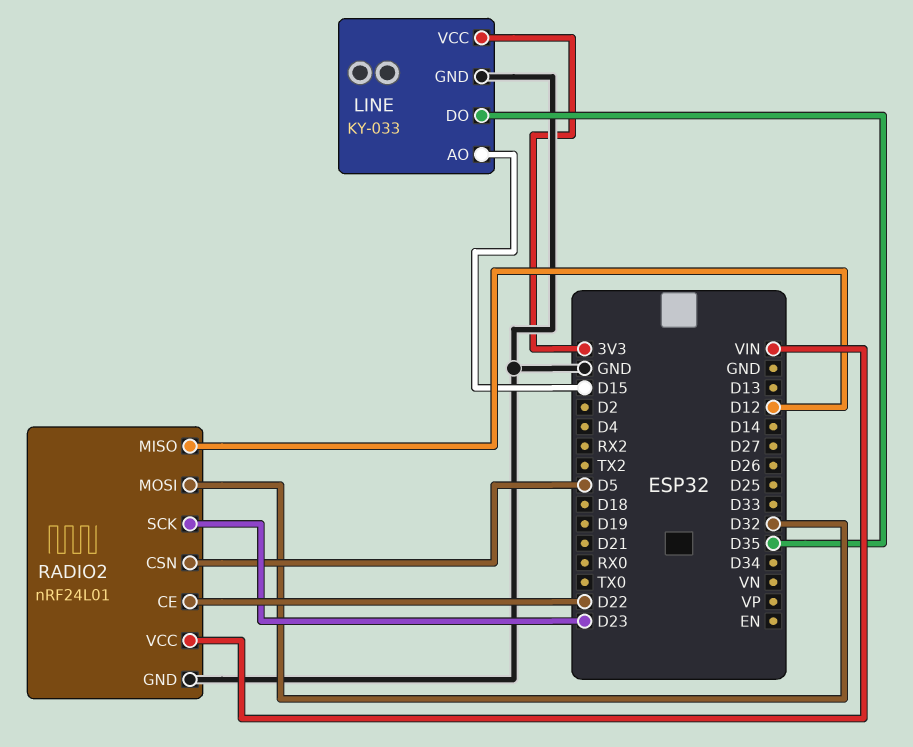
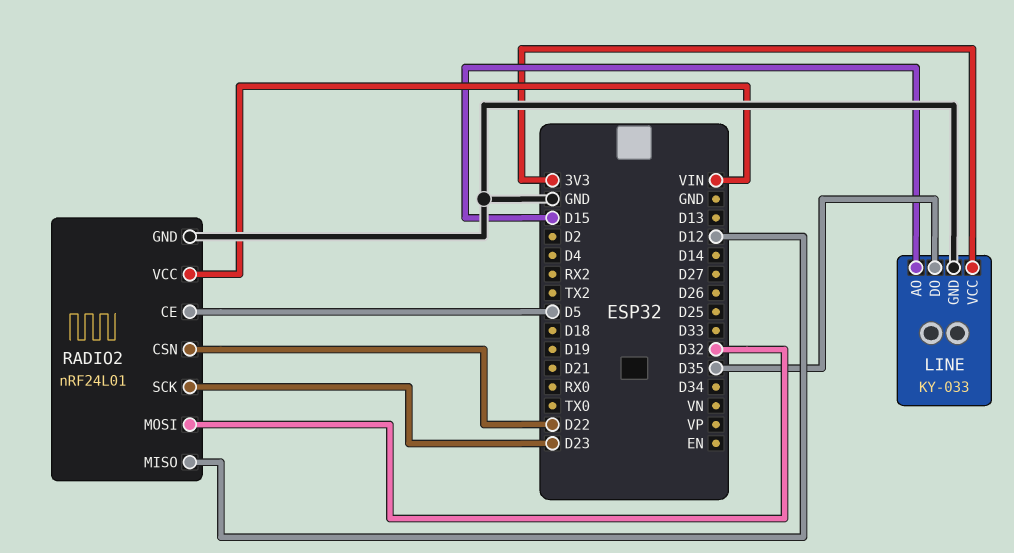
RADIO2 pin CE: D22 -> D5
RADIO2 pin CSN: D5 -> D22

